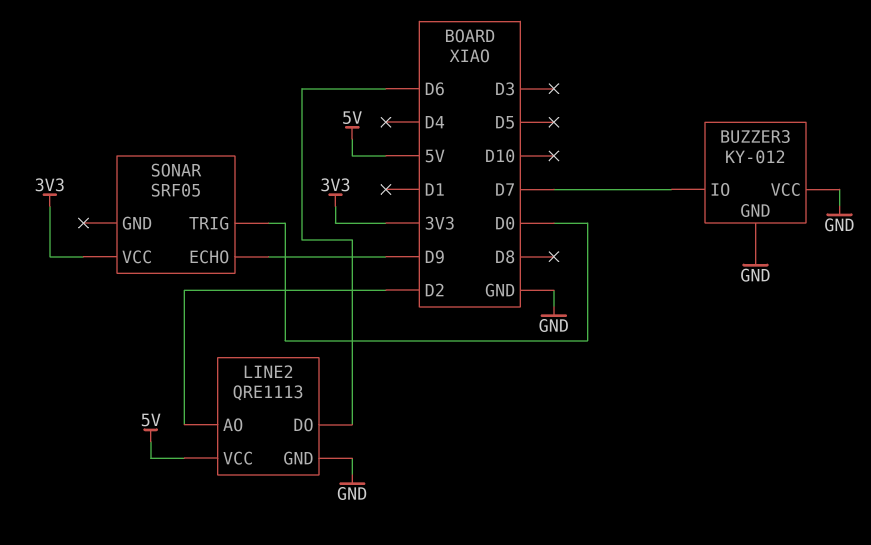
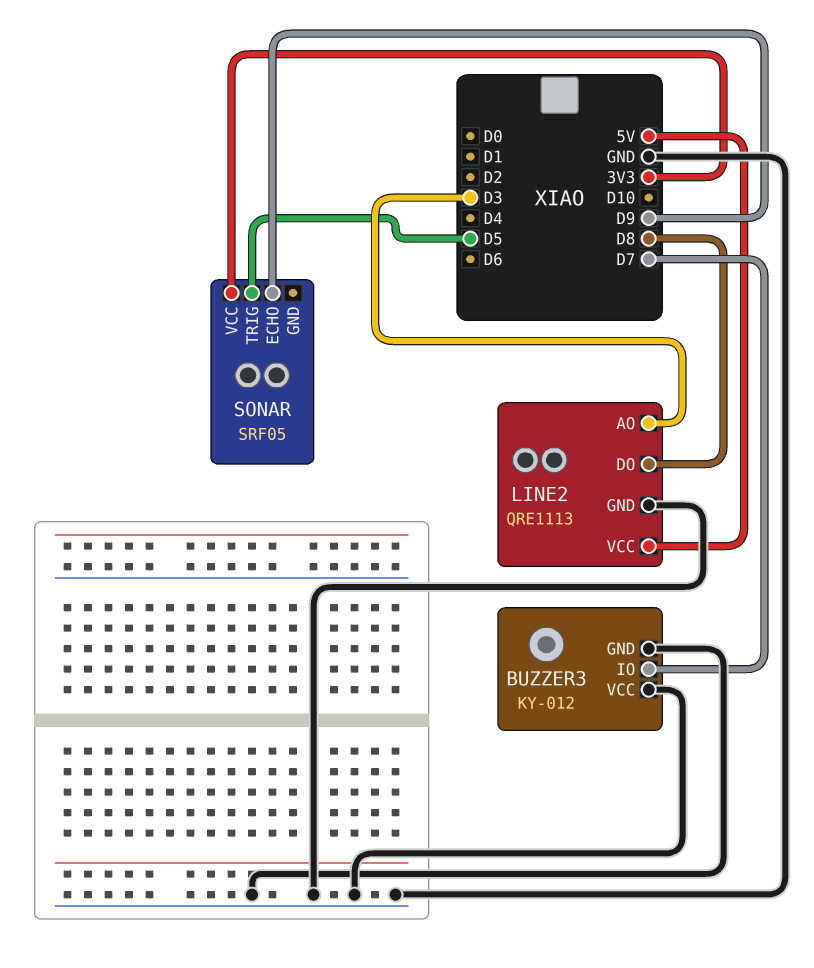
LINE2 pin AO: D2 -> D3
LINE2 pin DO: D6 -> D8
SONAR pin TRIG: D0 -> D5

